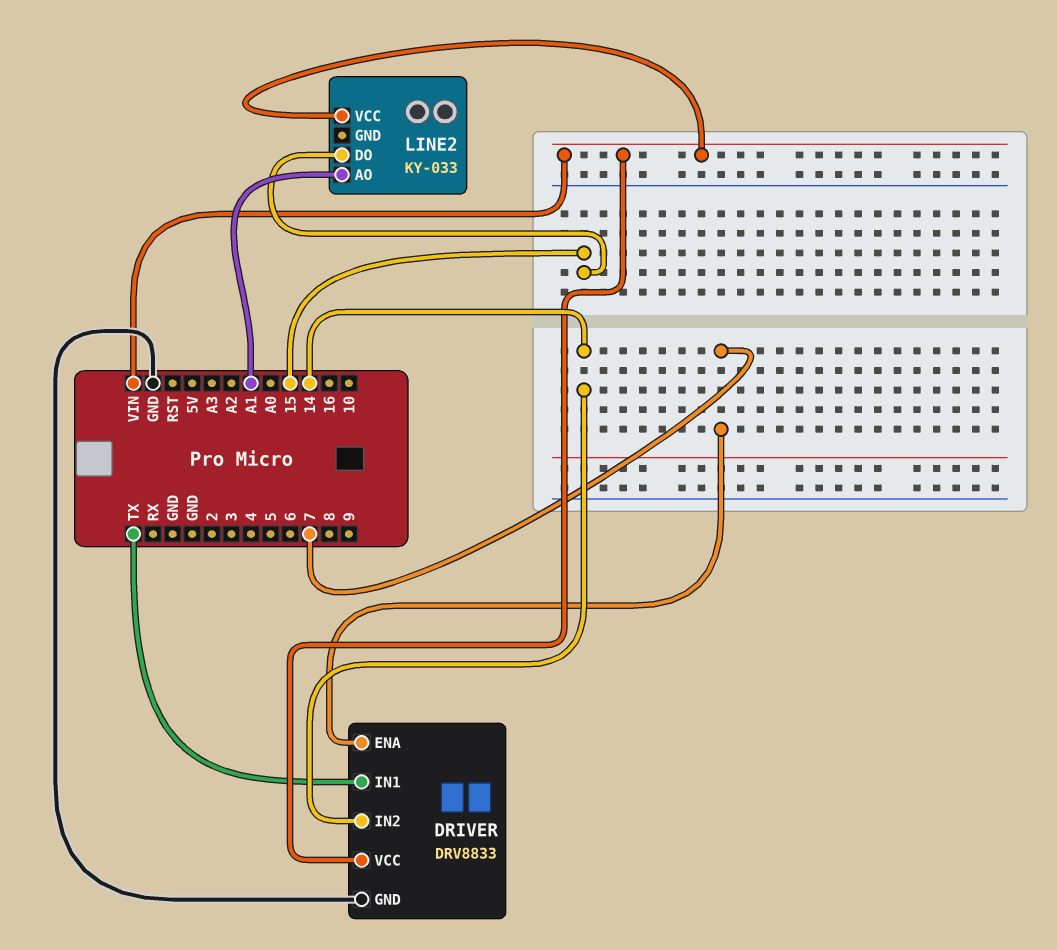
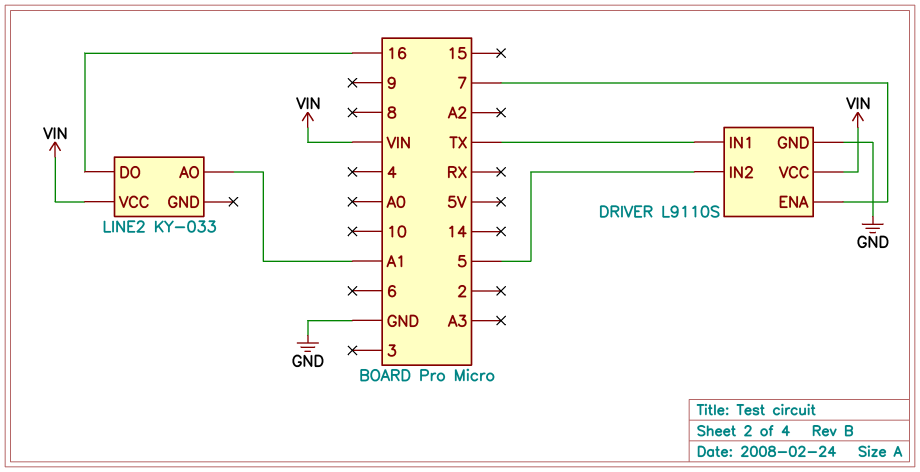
DRIVER: DRV8833 -> L9110S
DRIVER pin IN2: 14 -> 5
LINE2 pin DO: 15 -> 16

